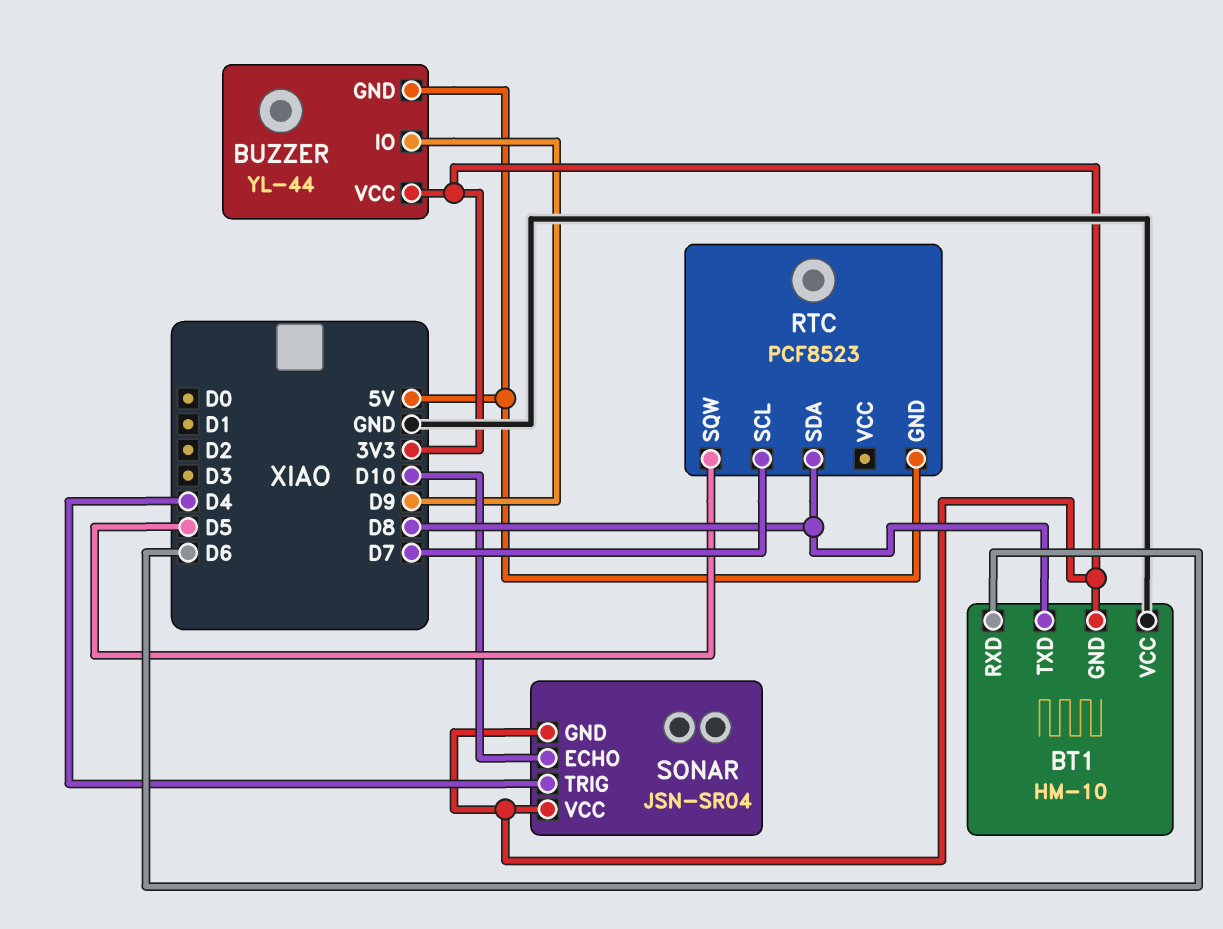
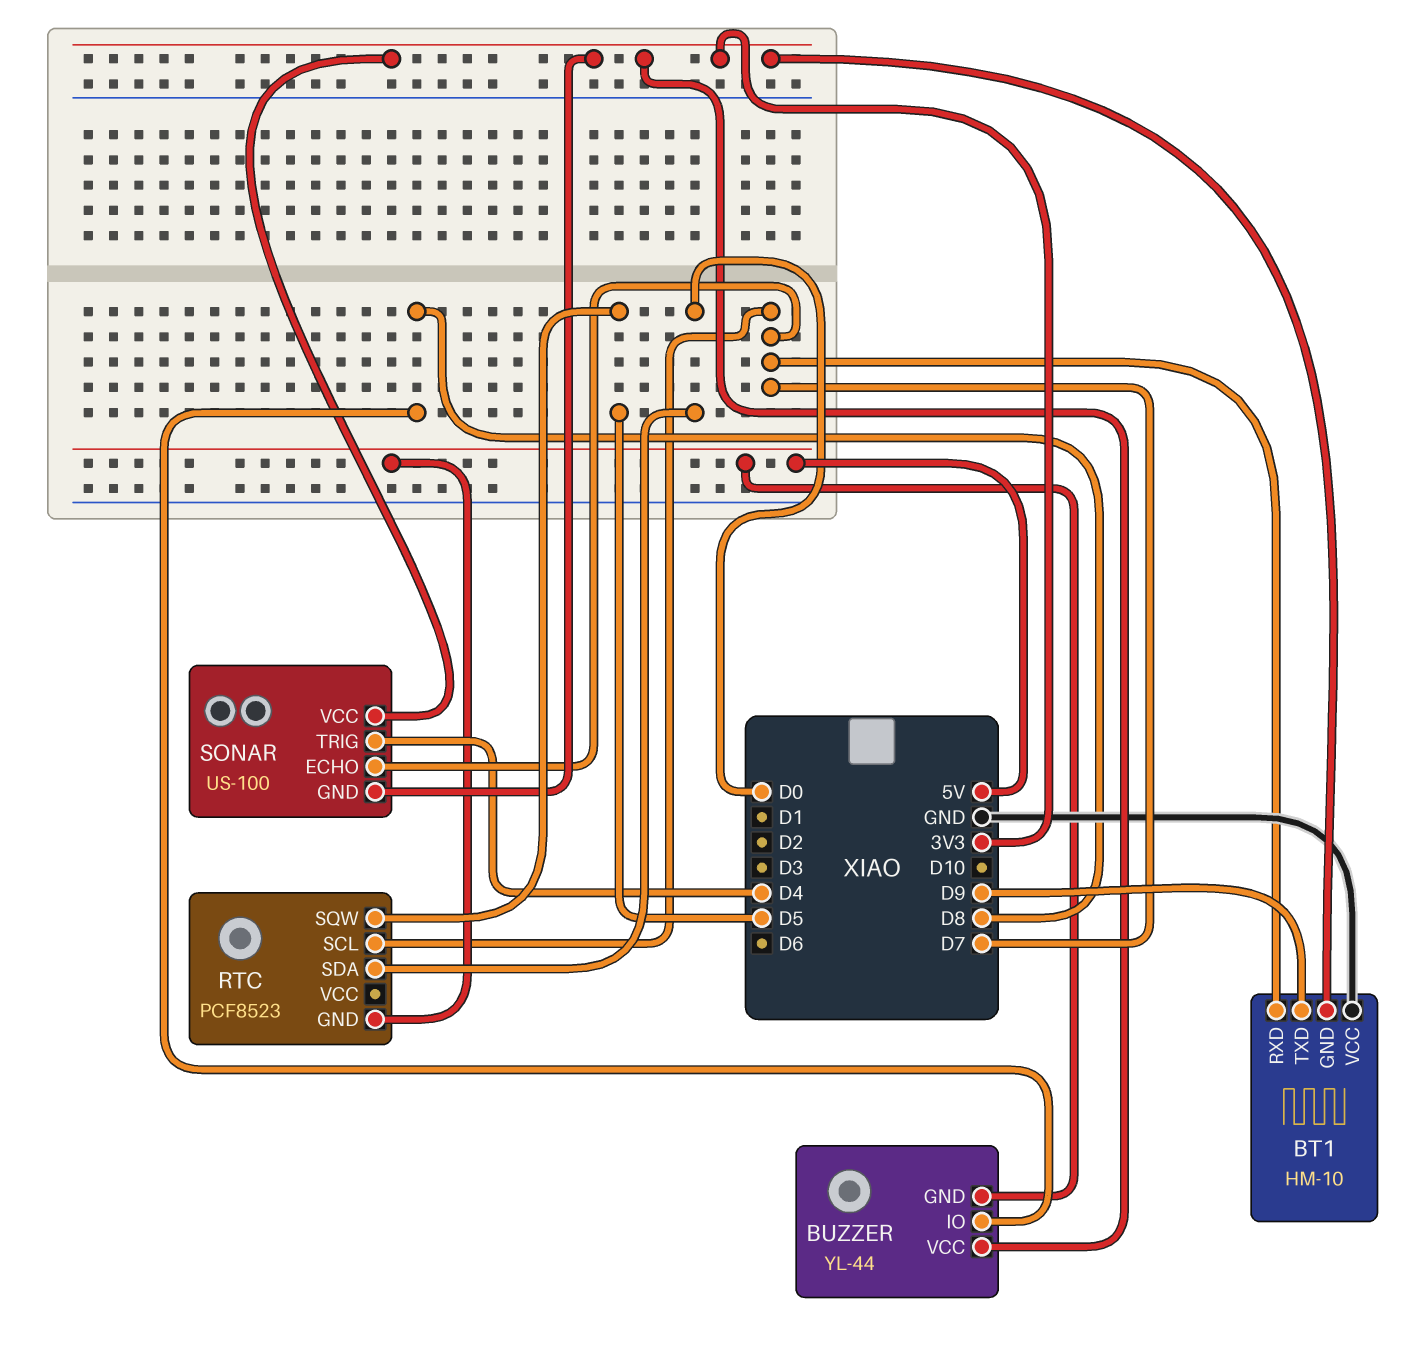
BT1 pin RXD: D6 -> D7
BT1 pin TXD: D8 -> D9
BUZZER pin IO: D9 -> D8
RTC pin SDA: D8 -> D0
SONAR: JSN-SR04 -> US-100
SONAR pin ECHO: D10 -> D7

